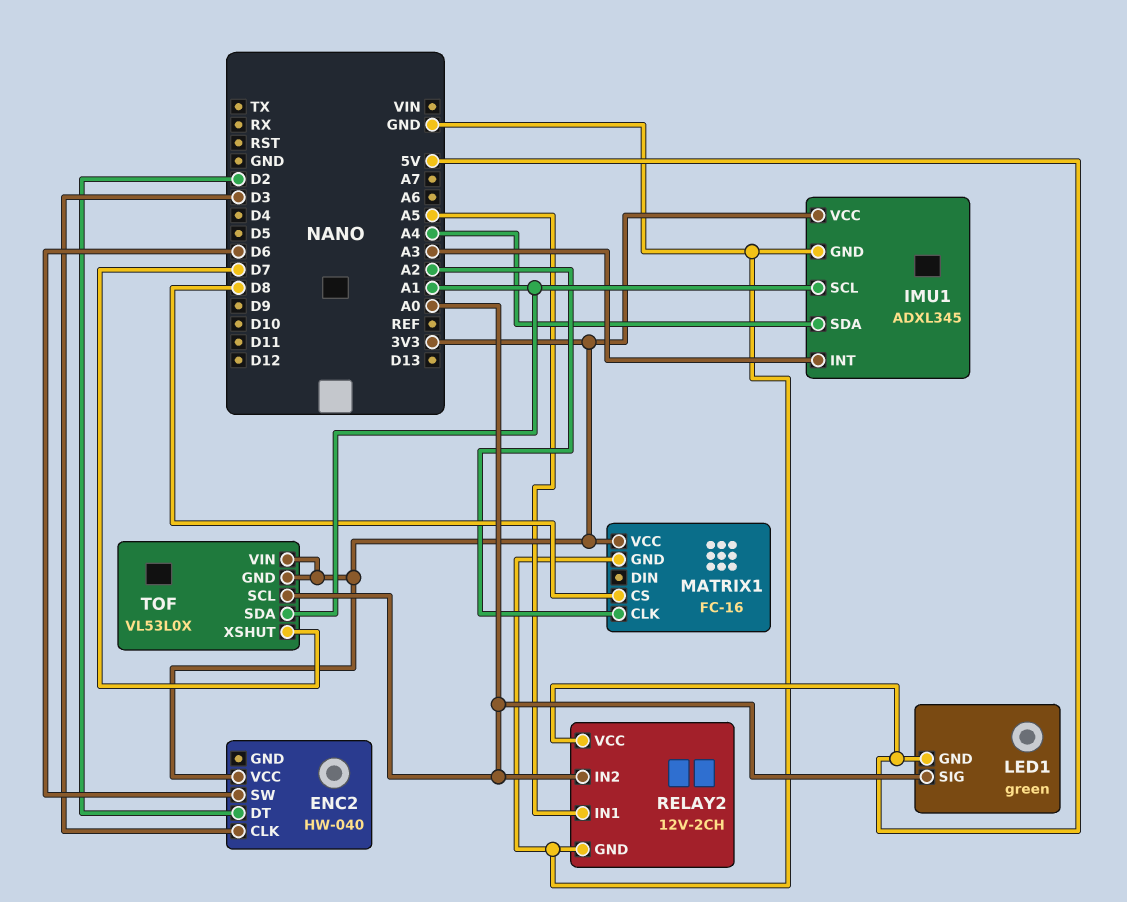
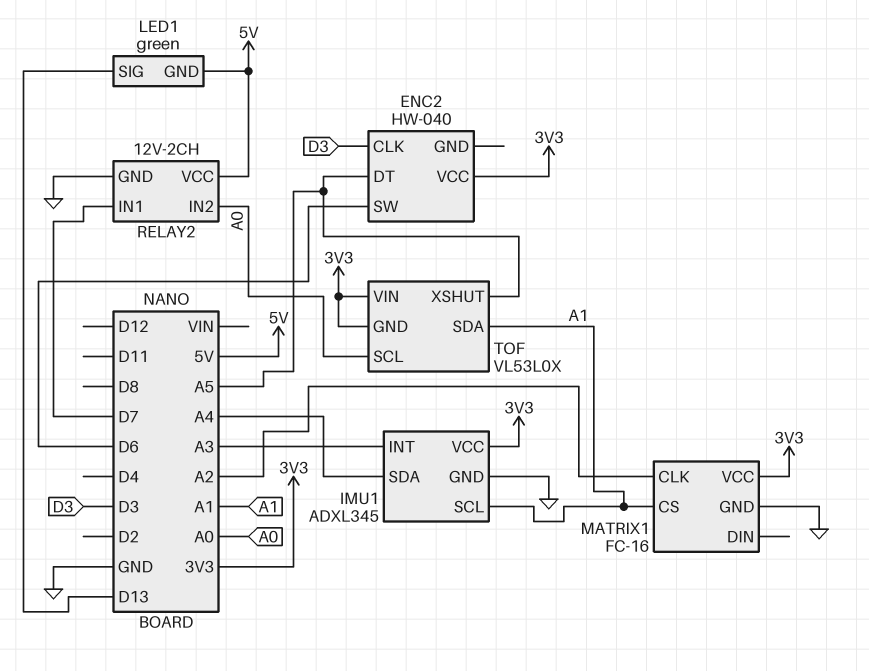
ENC2 pin DT: D2 -> A5
LED1 pin SIG: A0 -> D13
MATRIX1 pin CS: D8 -> A1
RELAY2 pin IN1: A5 -> D7
TOF pin XSHUT: D7 -> A5

